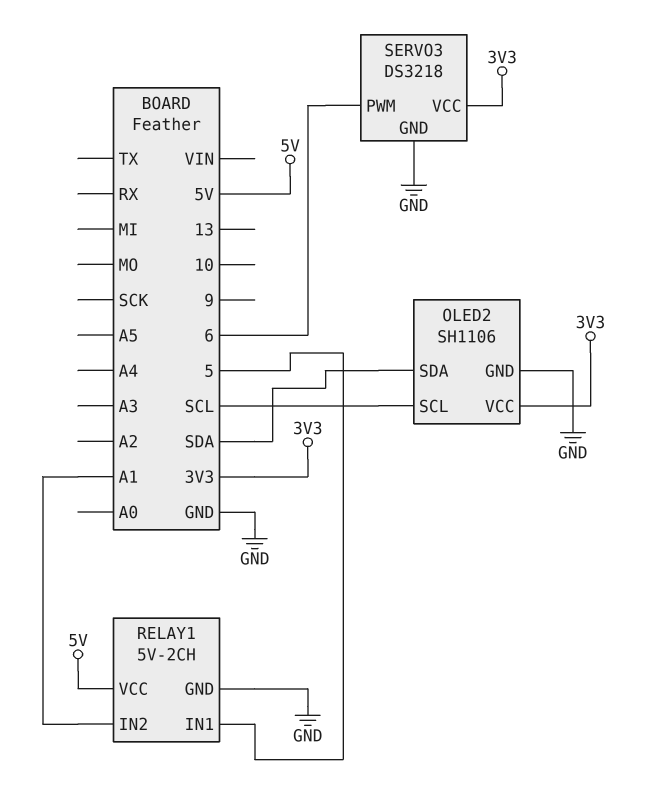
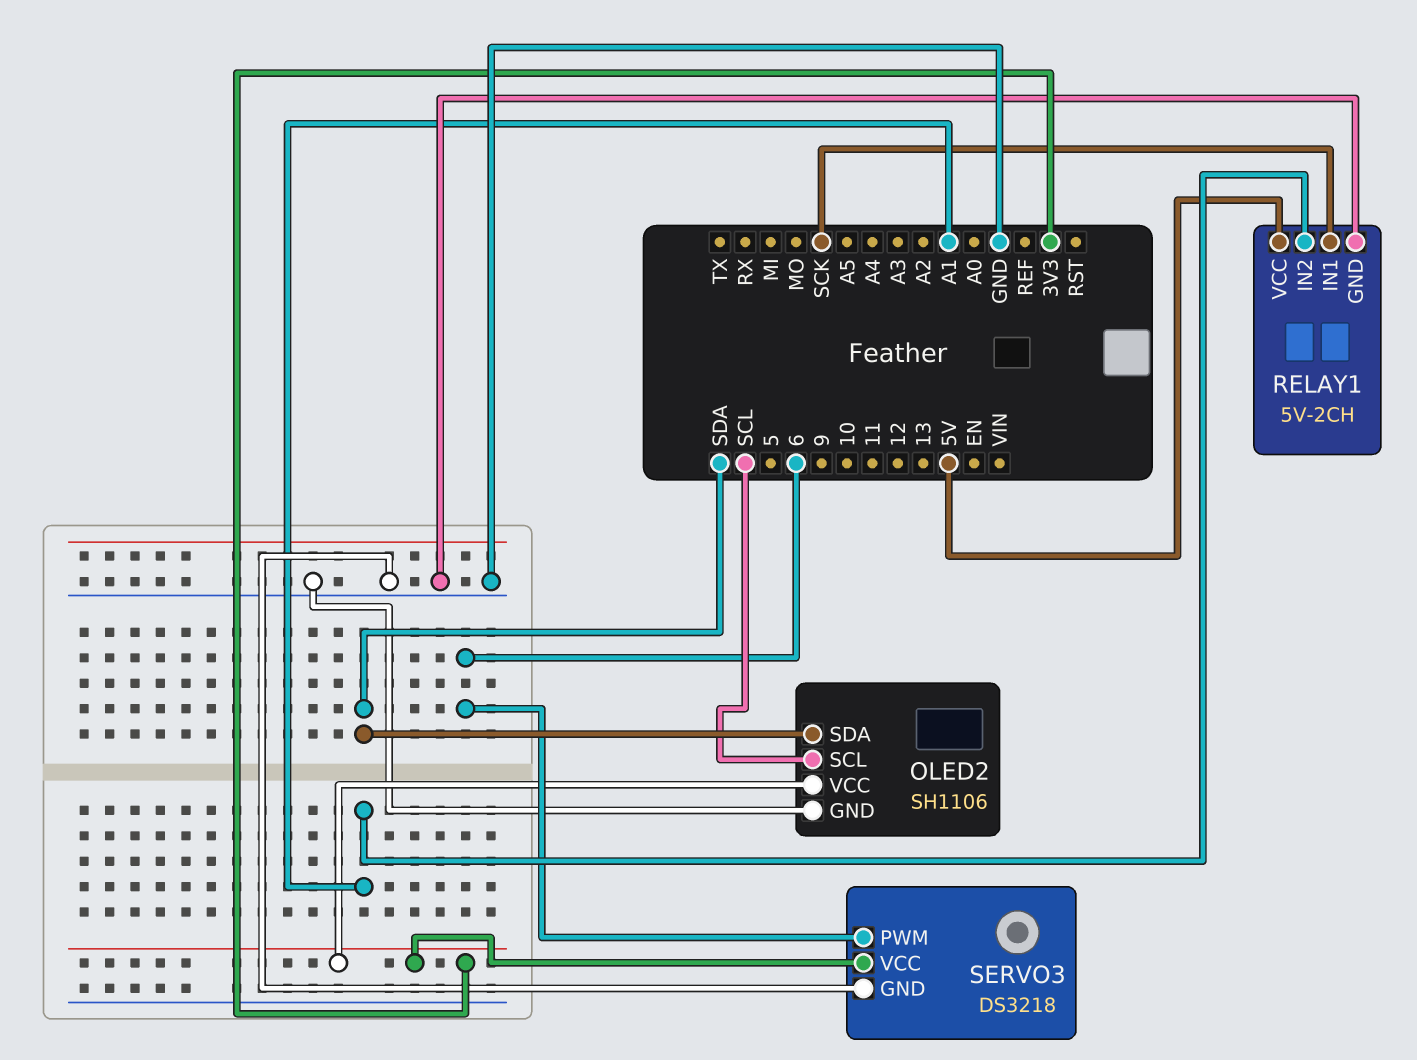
RELAY1 pin IN1: 5 -> SCK

